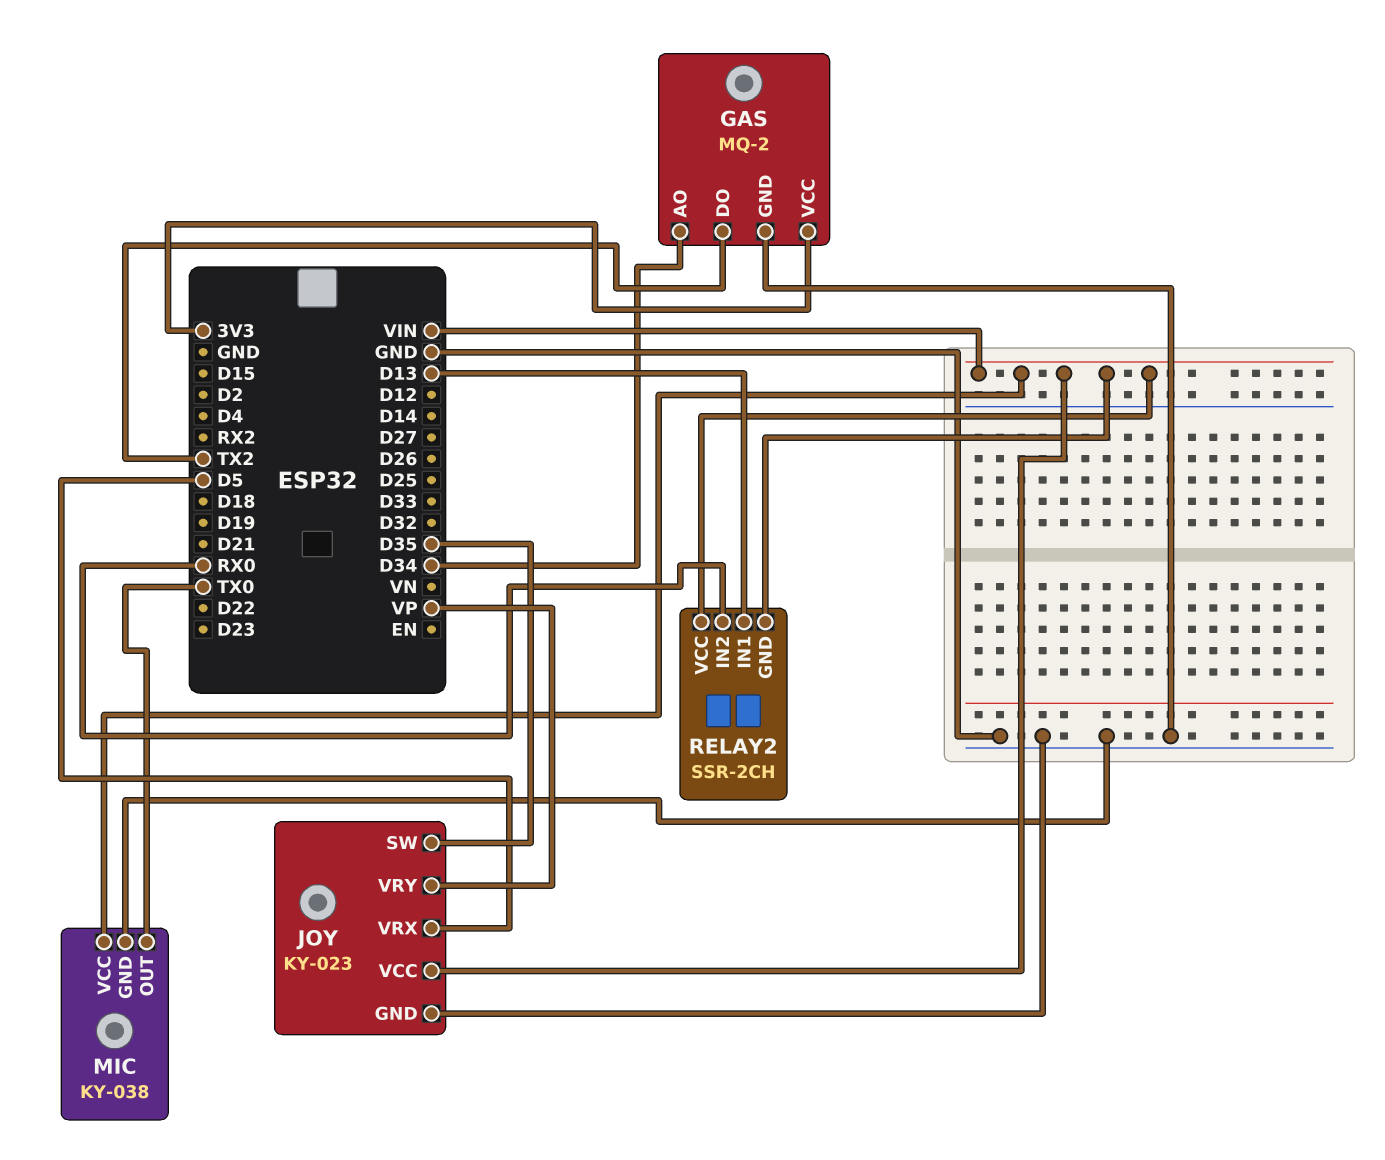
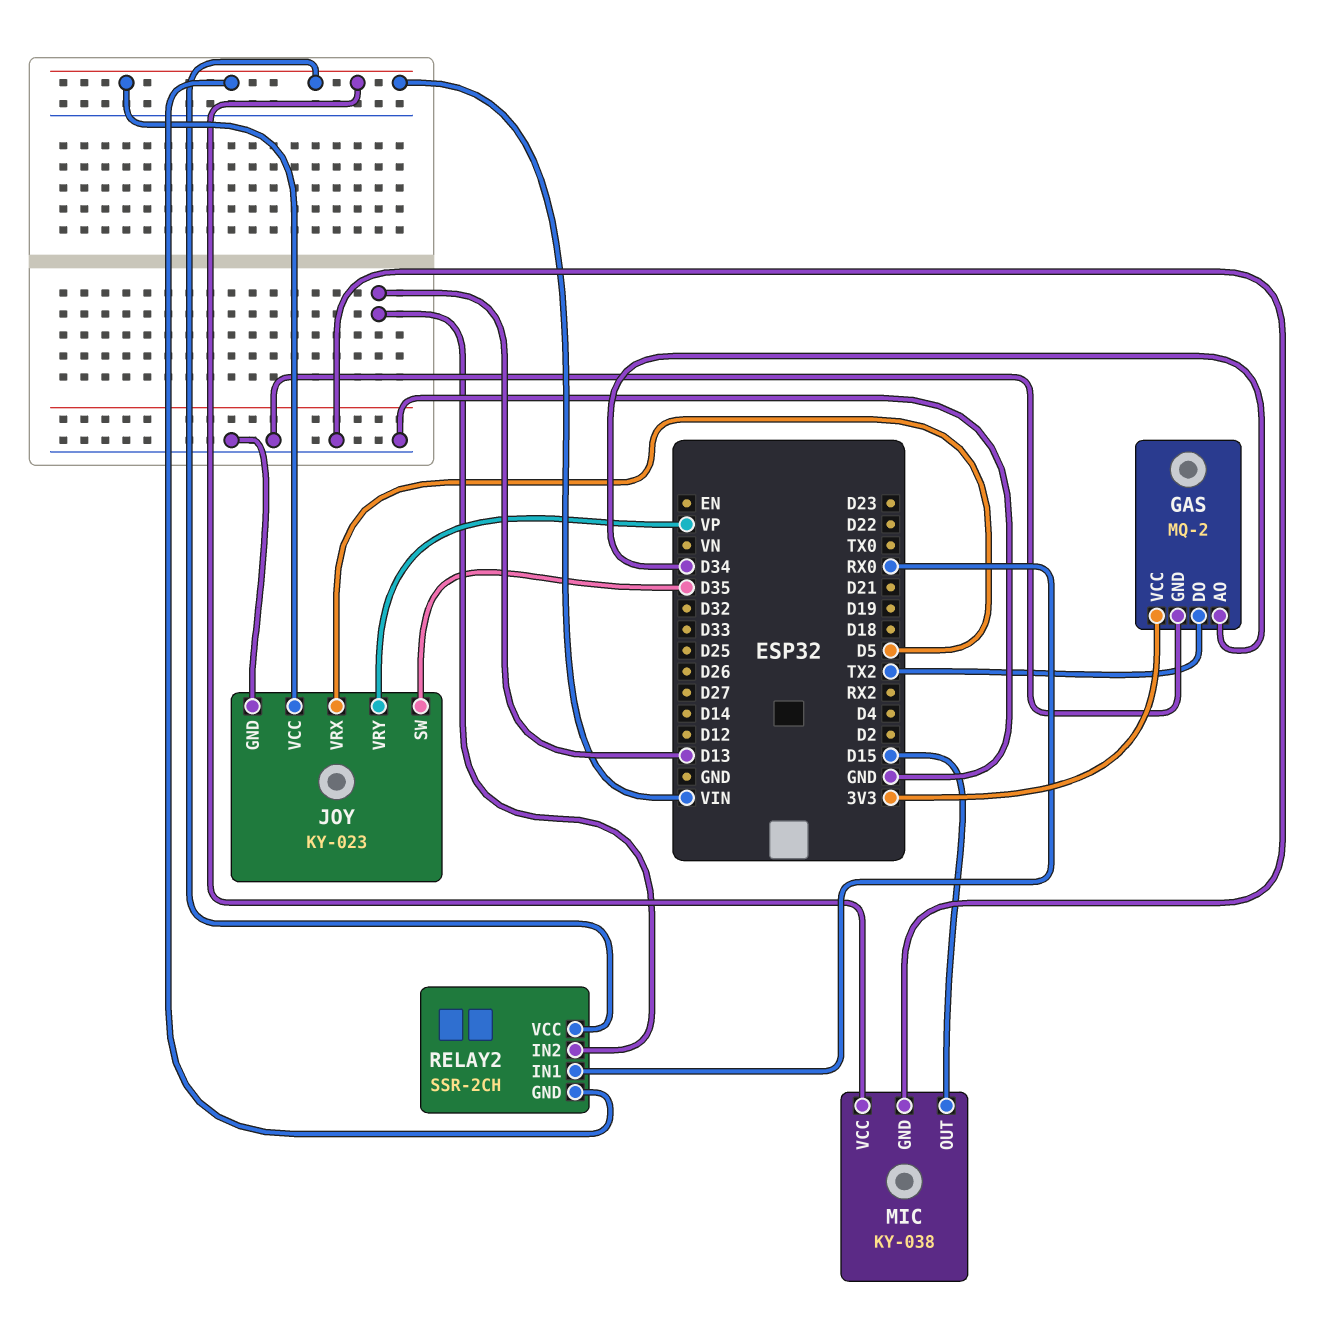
MIC pin OUT: TX0 -> D15
RELAY2 pin IN1: D13 -> RX0
RELAY2 pin IN2: RX0 -> D13

